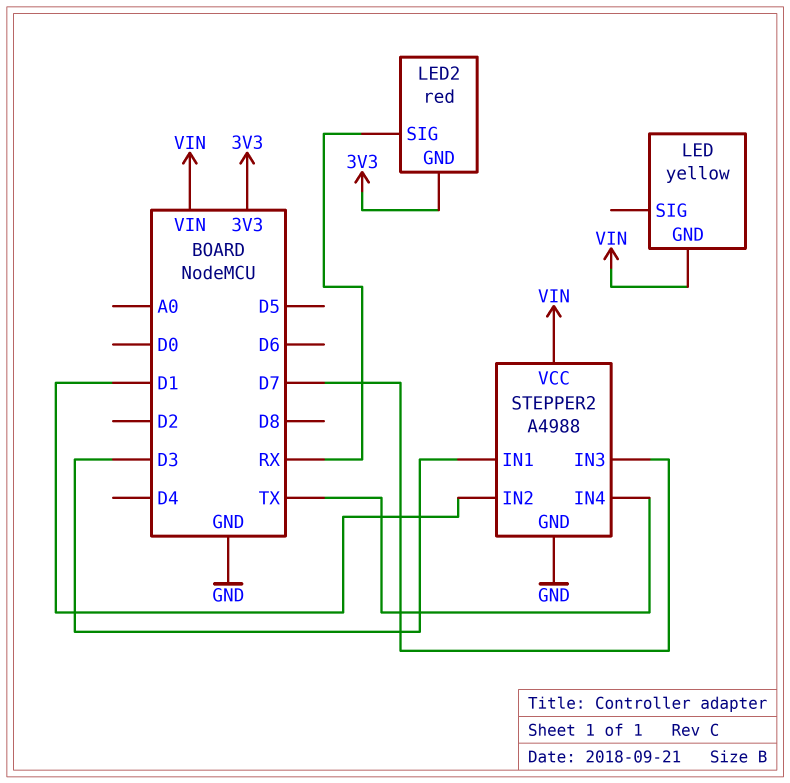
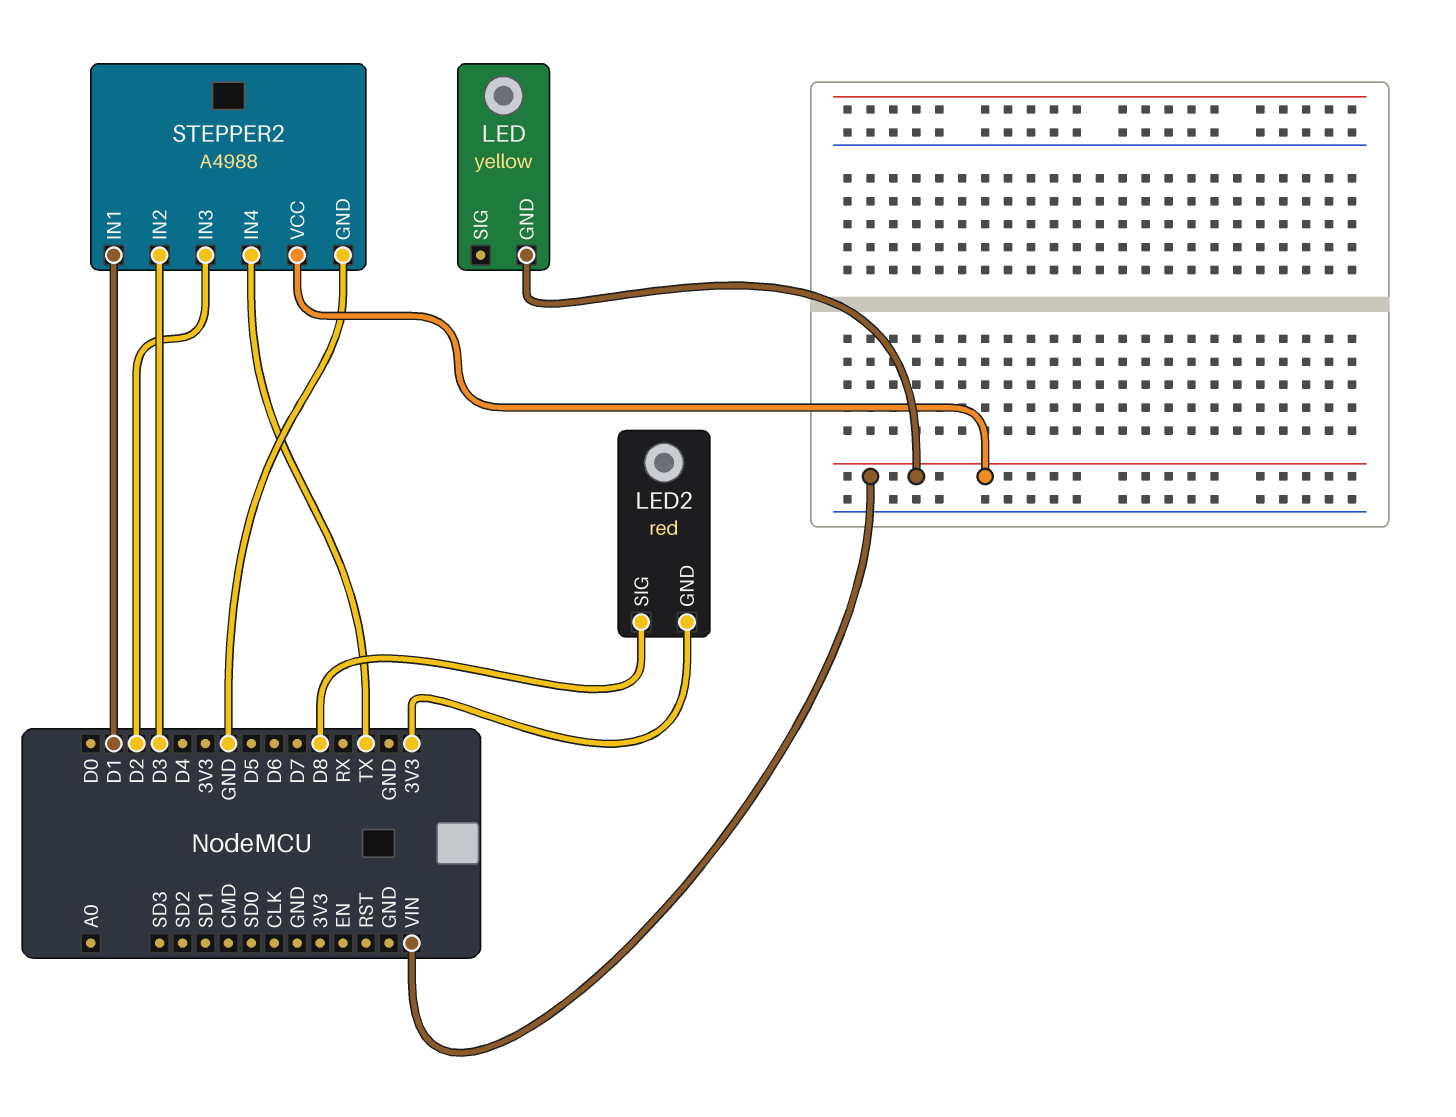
LED2 pin SIG: RX -> D8
STEPPER2 pin IN1: D3 -> D1
STEPPER2 pin IN2: D1 -> D3
STEPPER2 pin IN3: D7 -> D2

